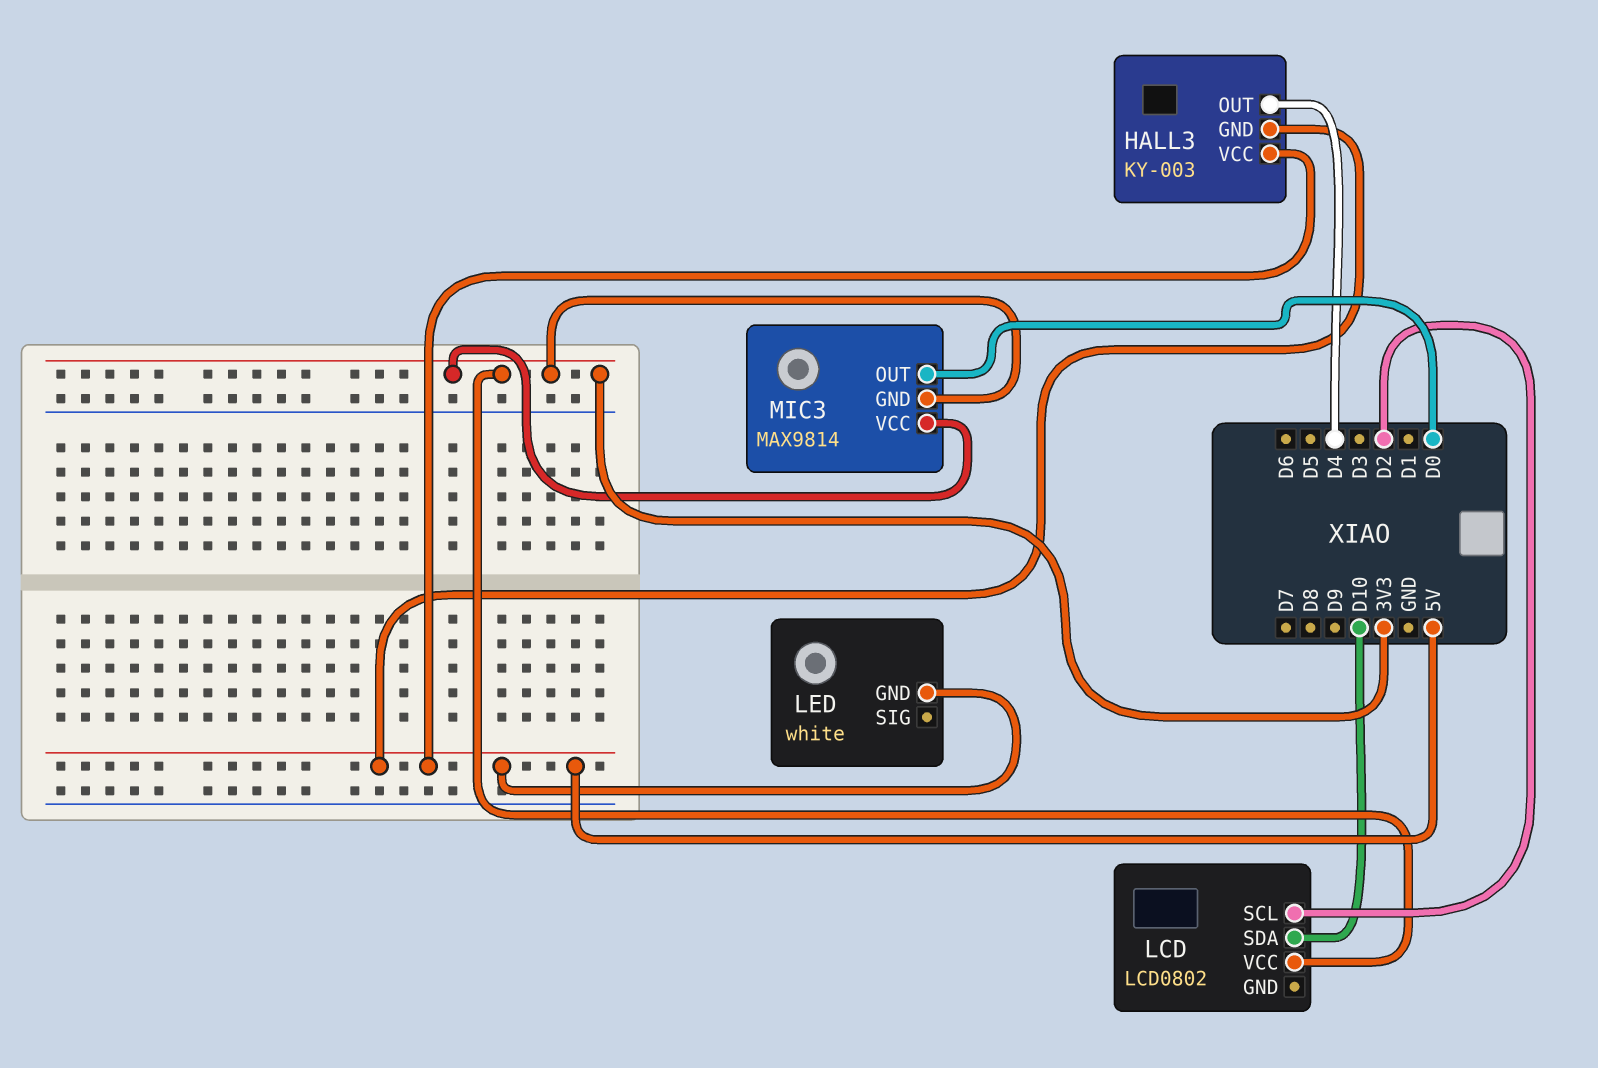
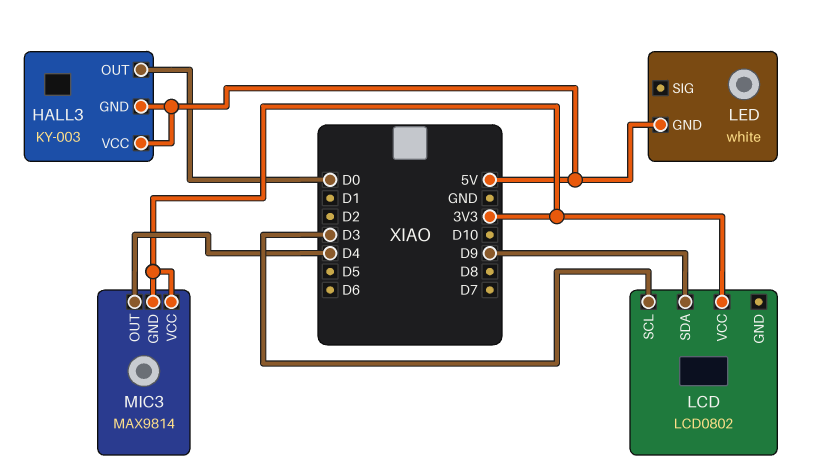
HALL3 pin OUT: D4 -> D0
LCD pin SCL: D2 -> D3
LCD pin SDA: D10 -> D9
MIC3 pin OUT: D0 -> D4

